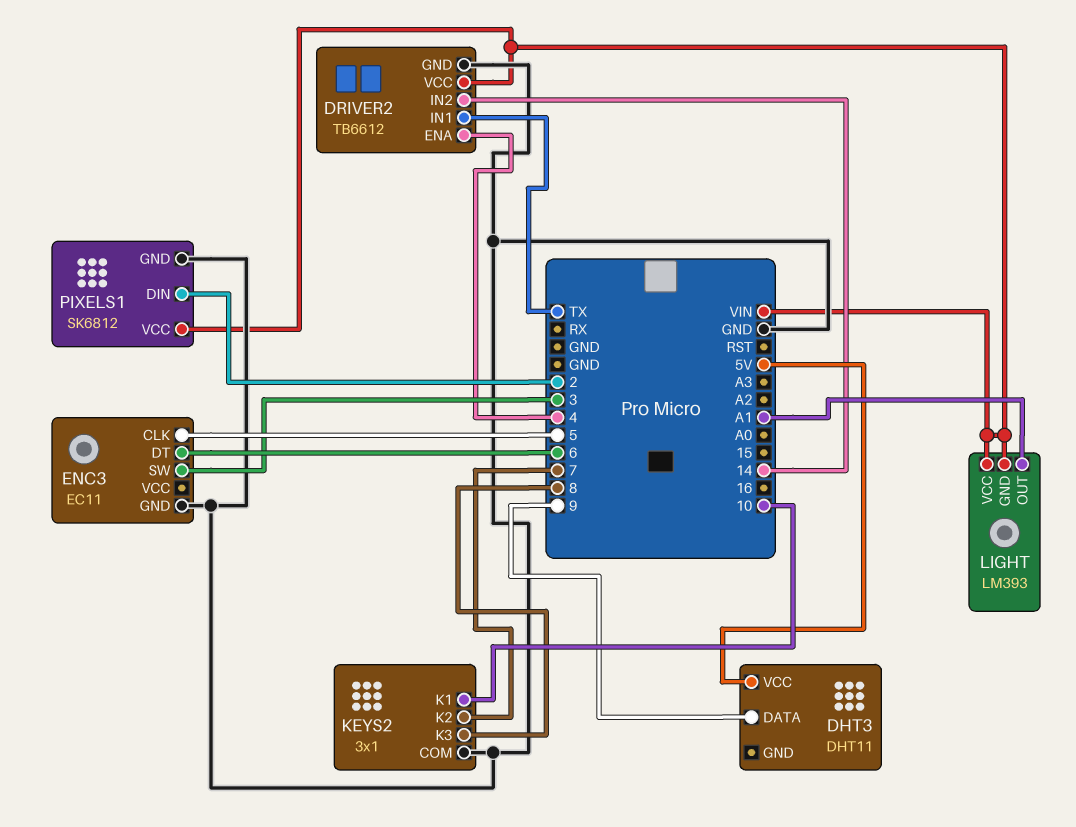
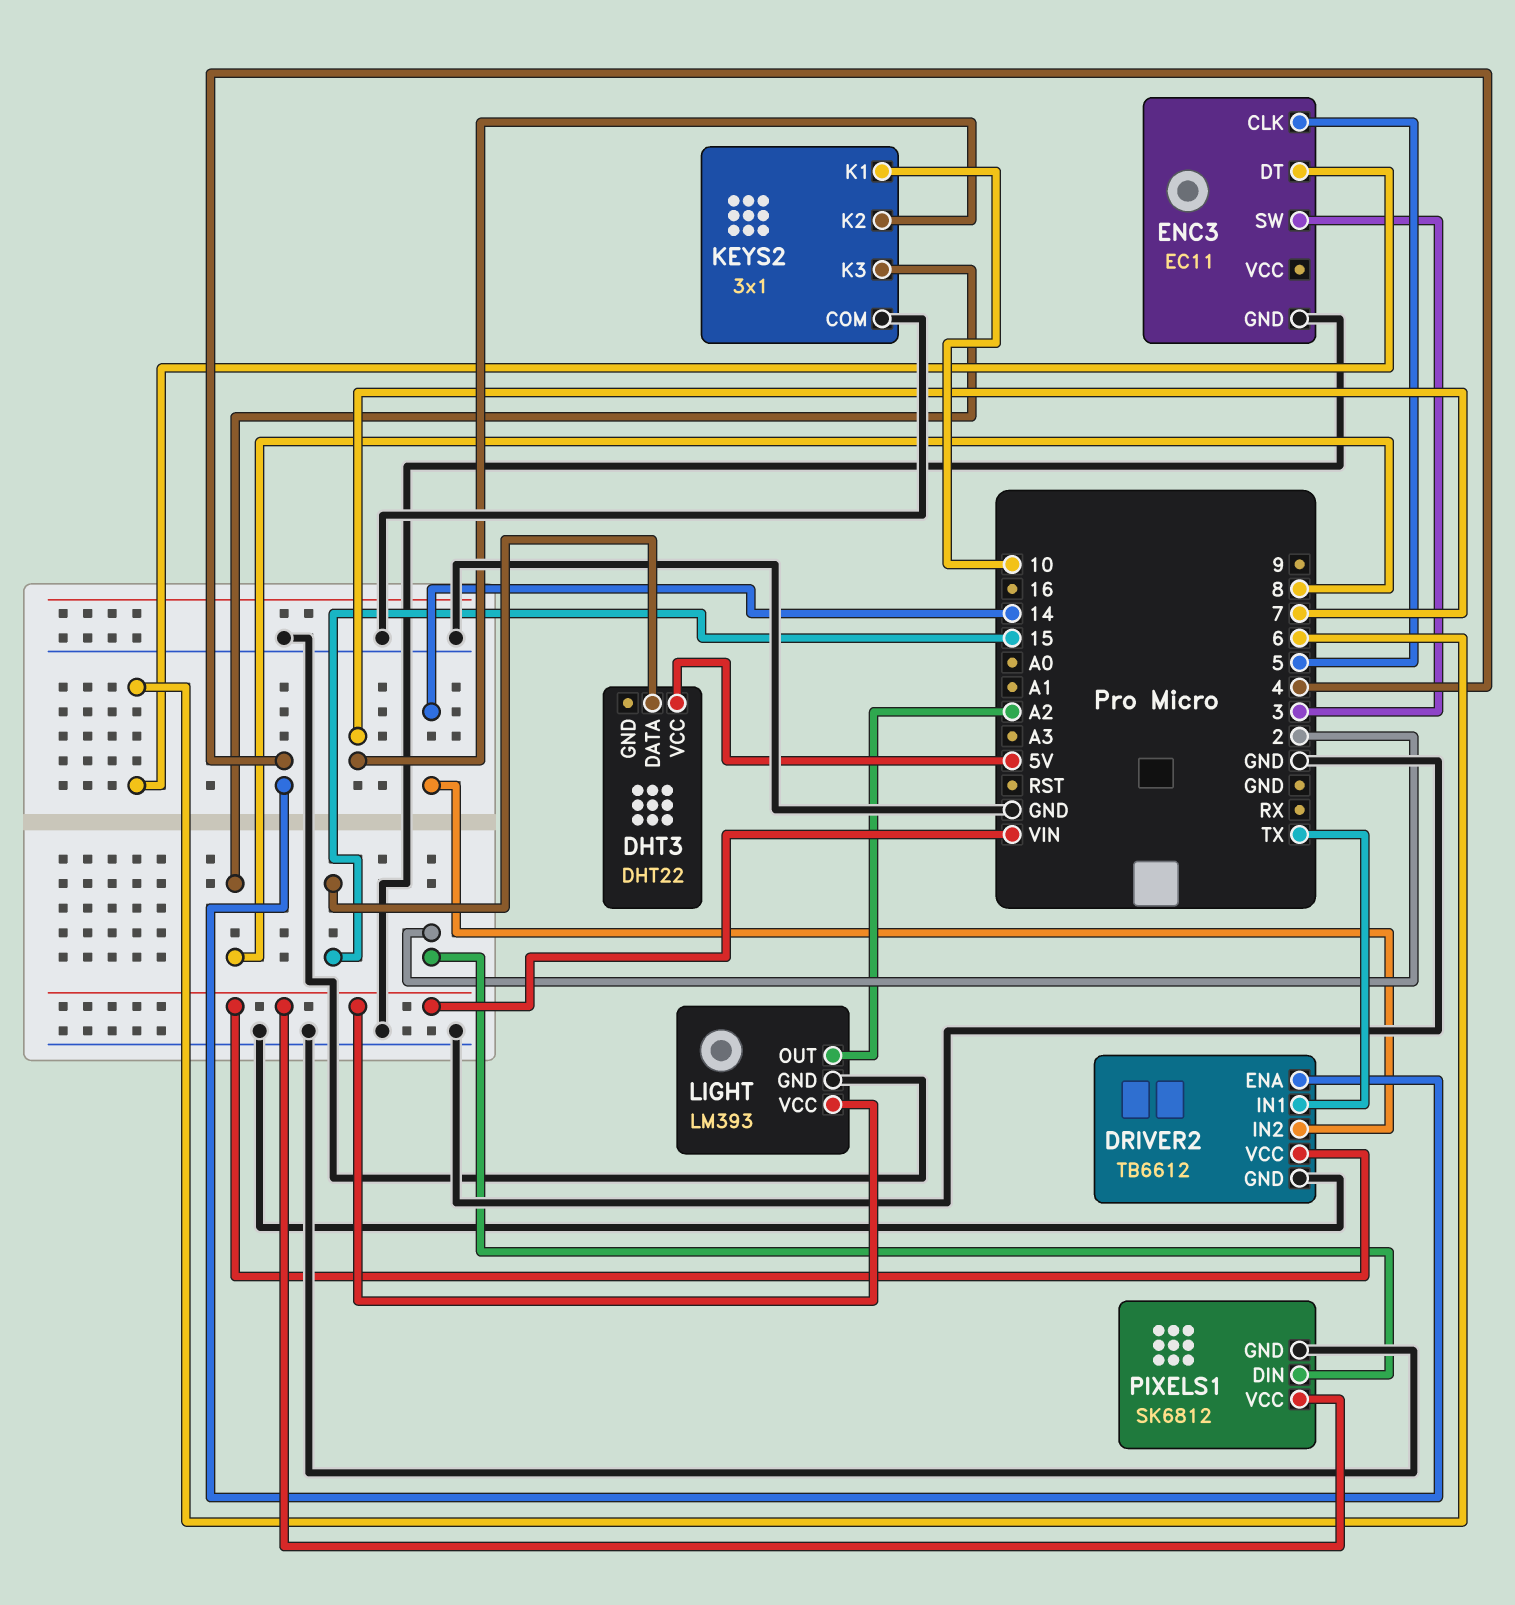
DHT3: DHT11 -> DHT22
DHT3 pin DATA: 9 -> 15
LIGHT pin GND: VIN -> GND
LIGHT pin OUT: A1 -> A2

